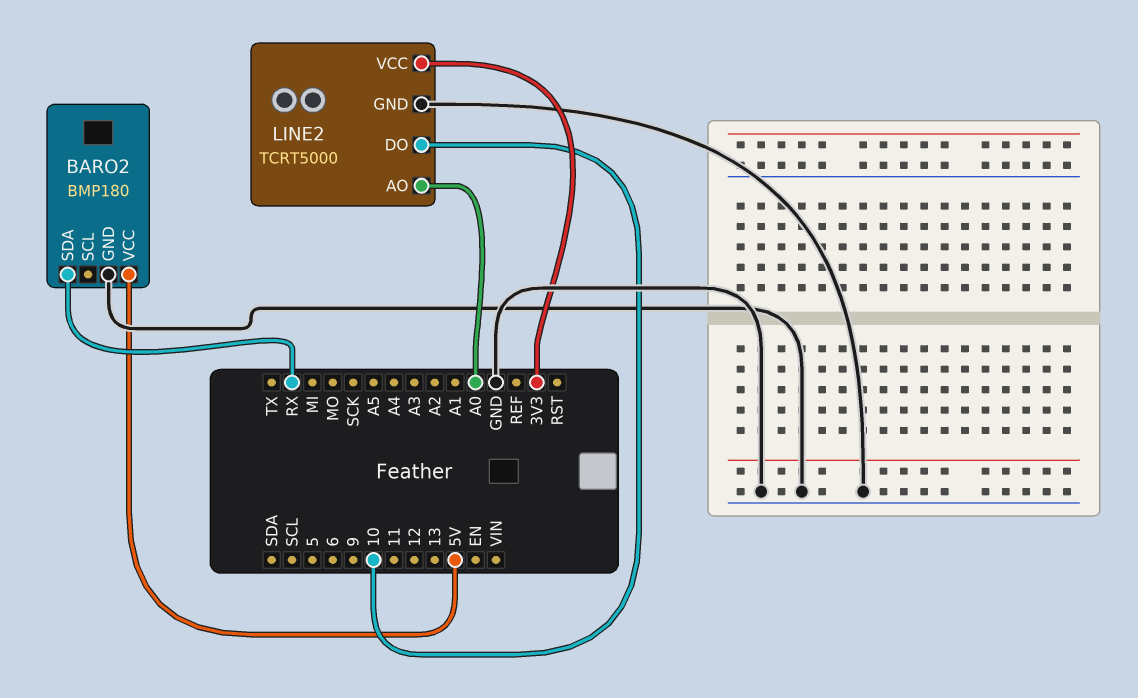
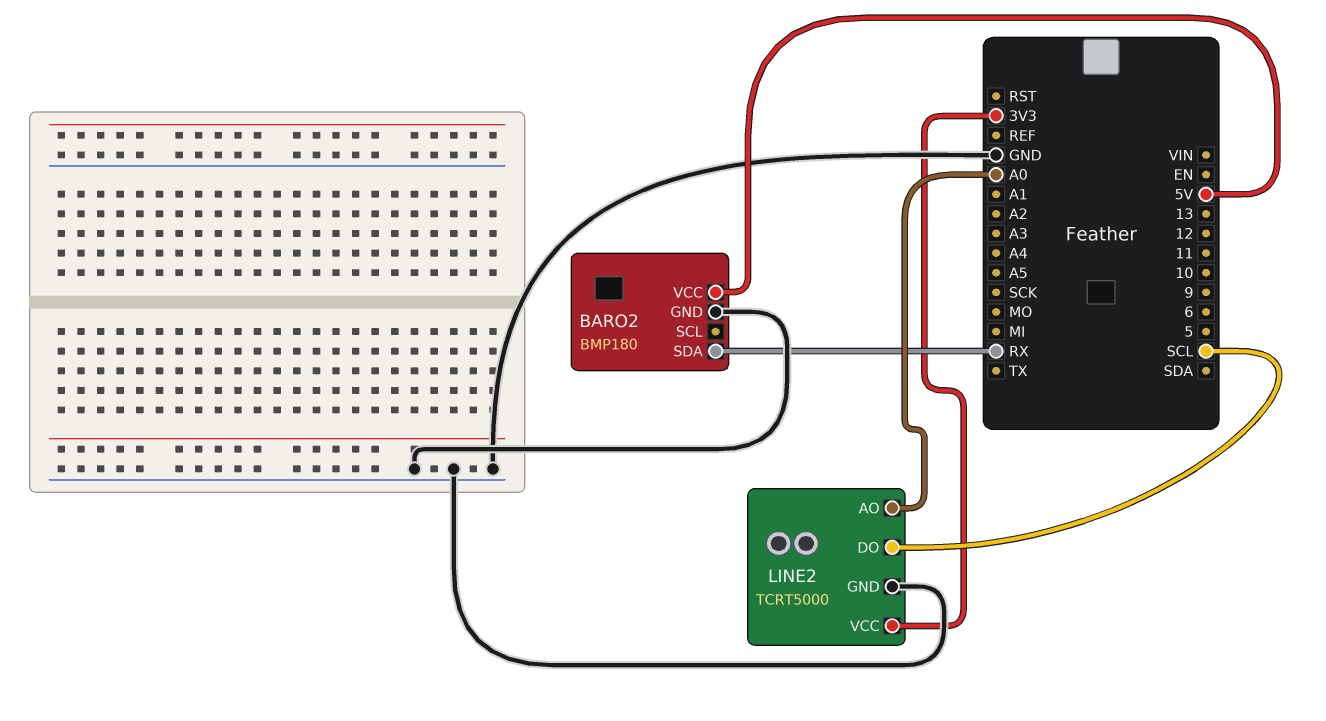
LINE2 pin DO: 10 -> SCL

